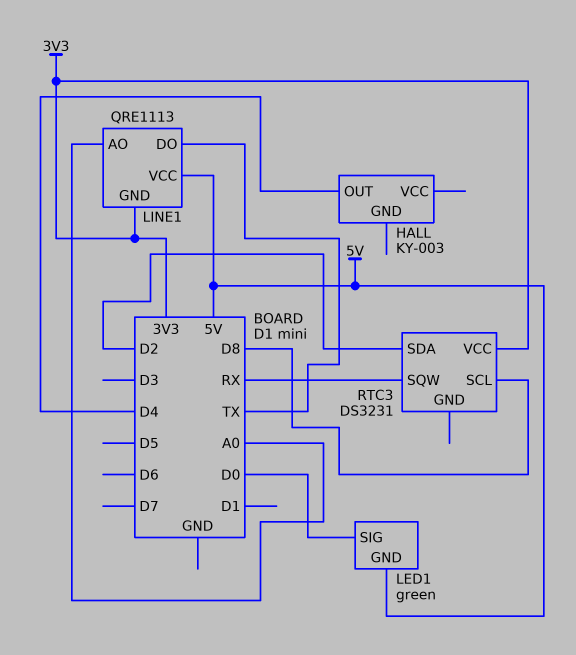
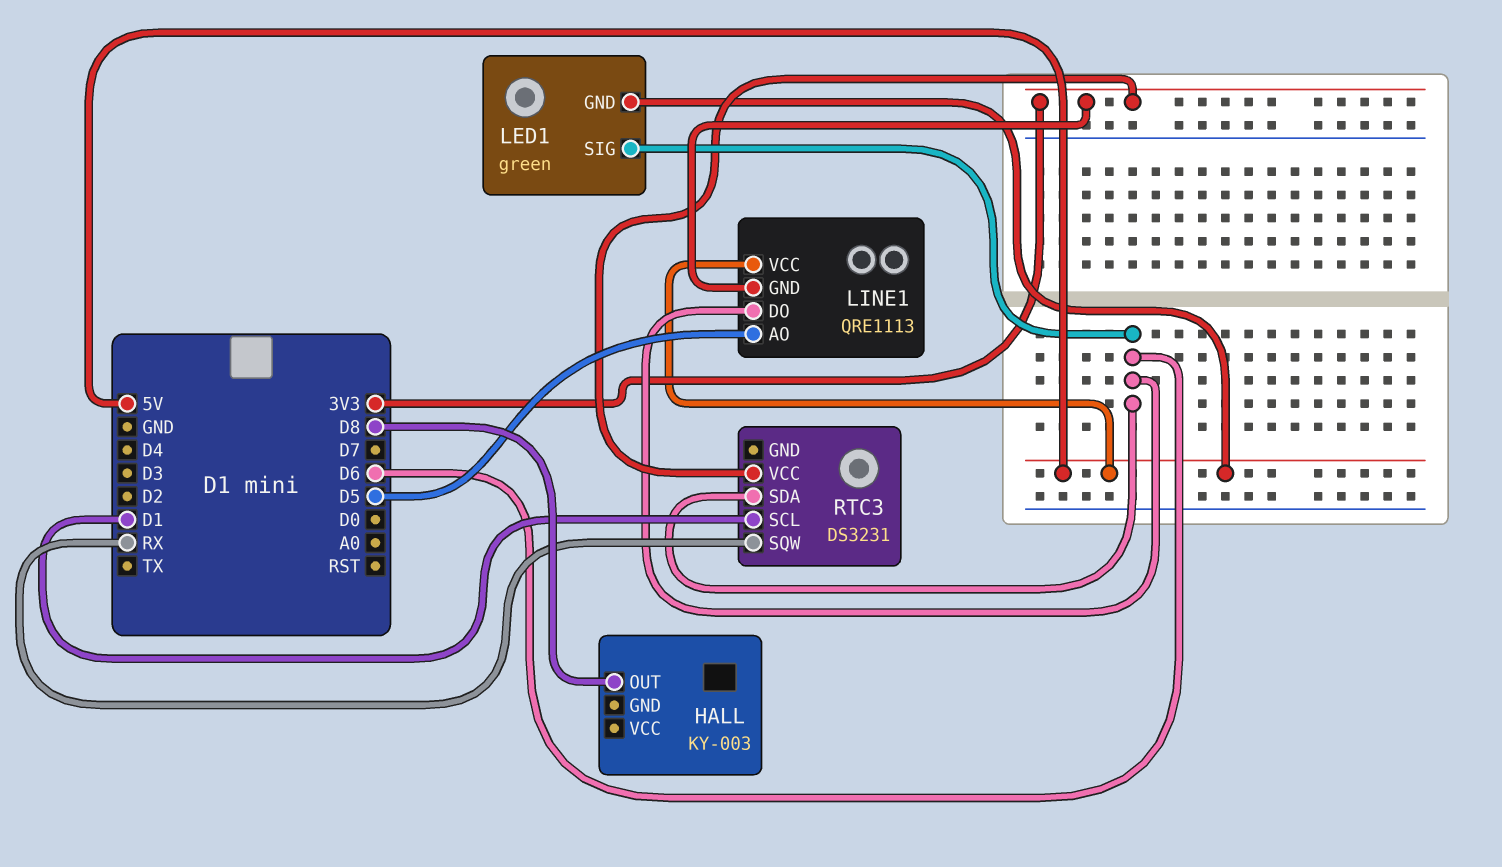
HALL pin OUT: D4 -> D8
LED1 pin SIG: D0 -> D6
LINE1 pin AO: A0 -> D5
LINE1 pin DO: TX -> D6
RTC3 pin SCL: D8 -> D1
RTC3 pin SDA: D2 -> D6

